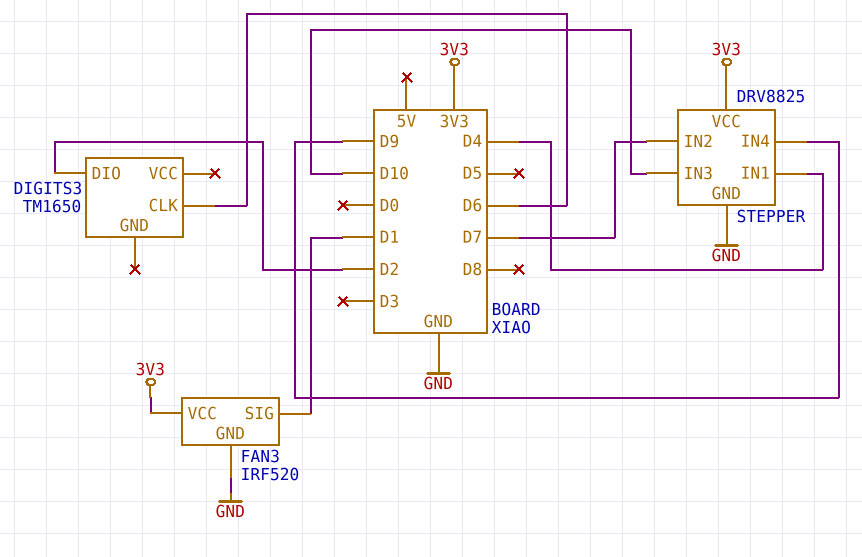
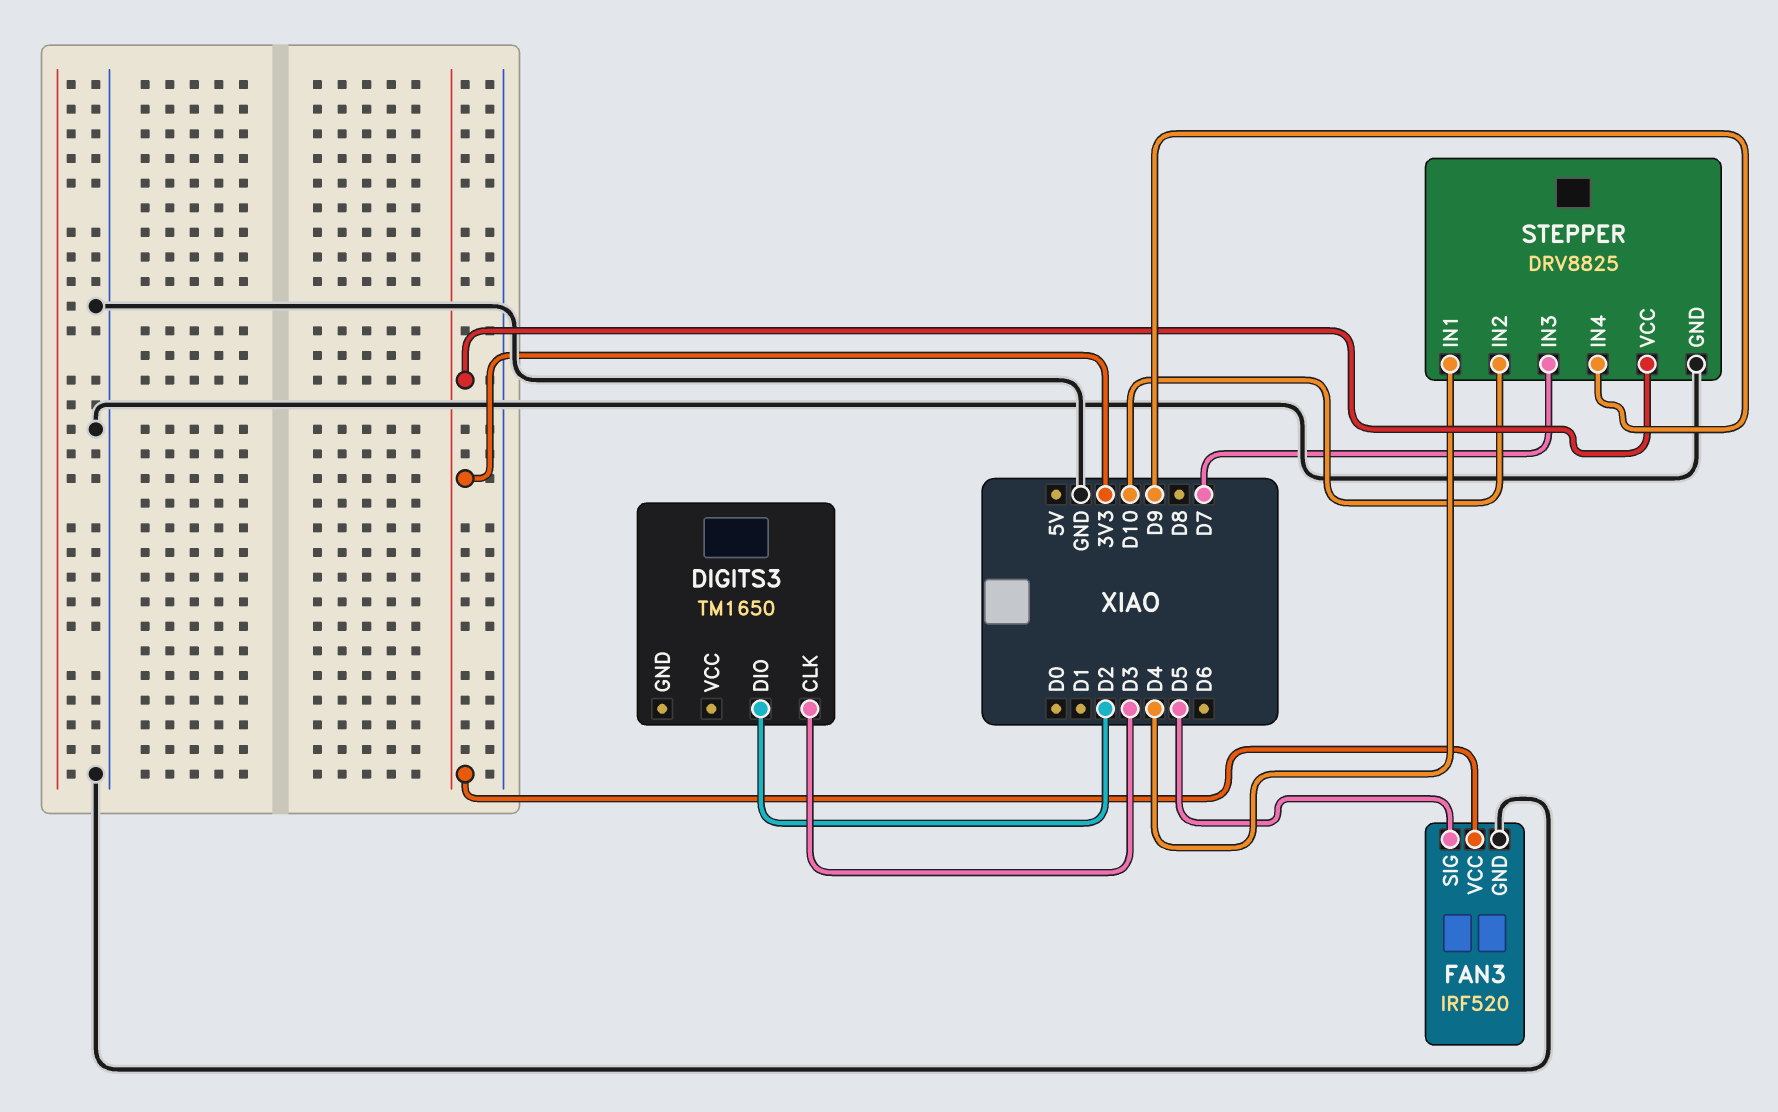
DIGITS3 pin CLK: D6 -> D3
FAN3 pin SIG: D1 -> D5
STEPPER pin IN2: D7 -> D10
STEPPER pin IN3: D10 -> D7

